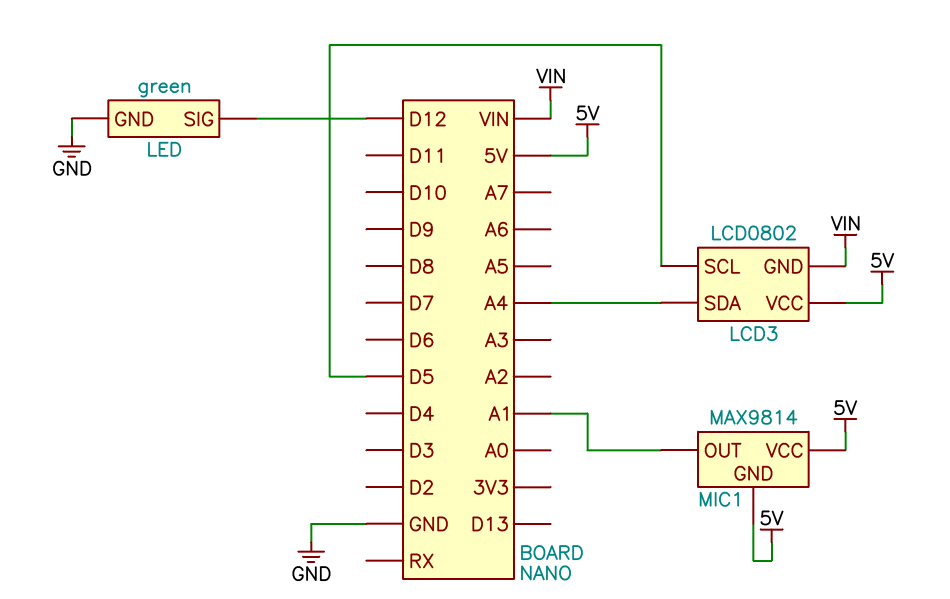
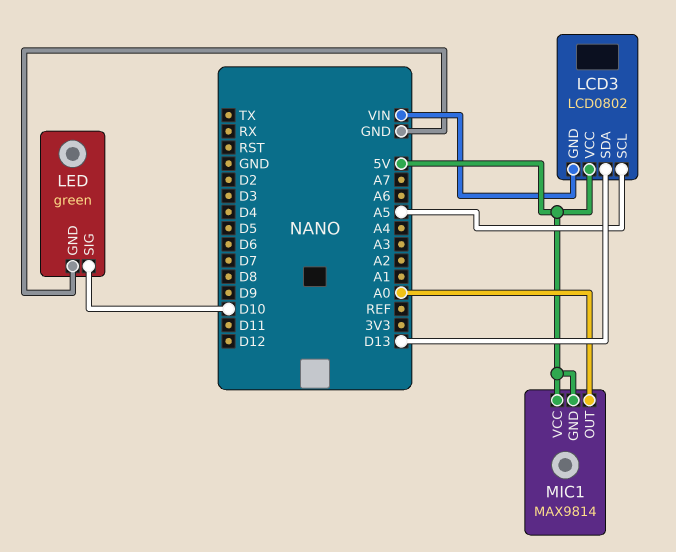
LCD3 pin SCL: D5 -> A5
LCD3 pin SDA: A4 -> D13
LED pin SIG: D12 -> D10
MIC1 pin OUT: A1 -> A0

